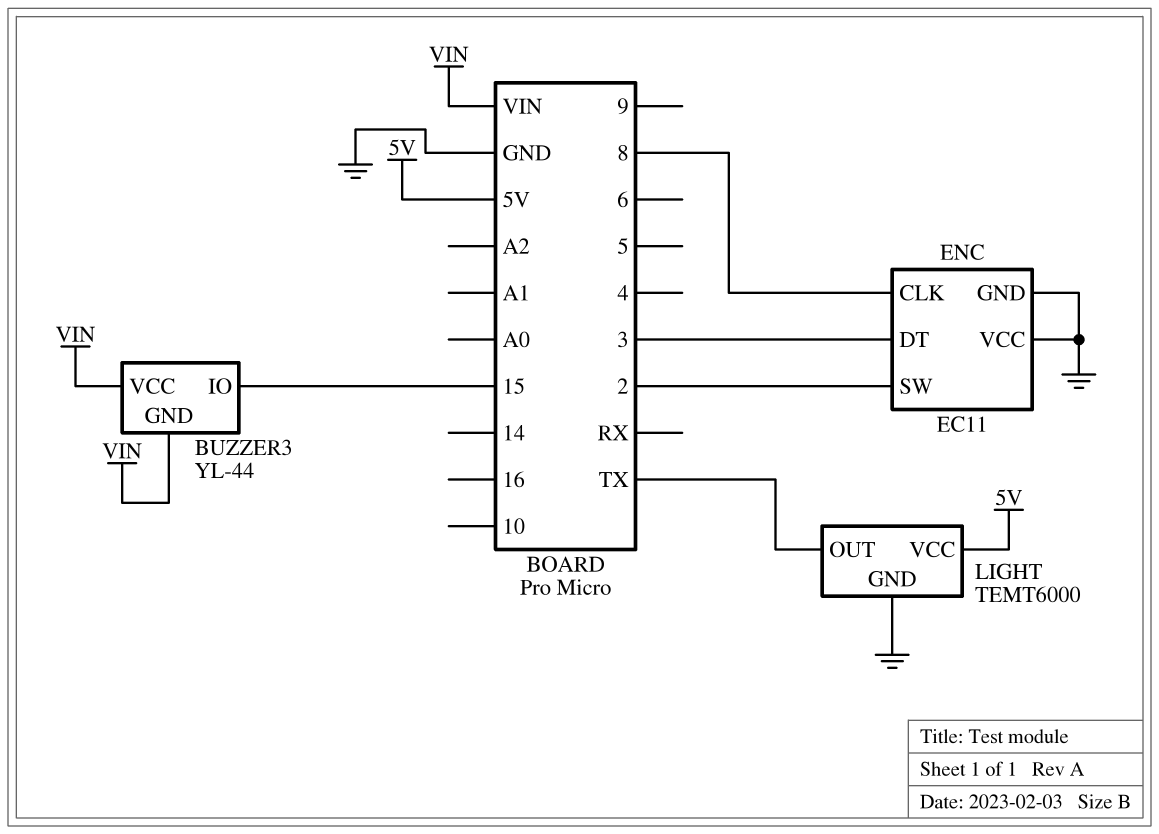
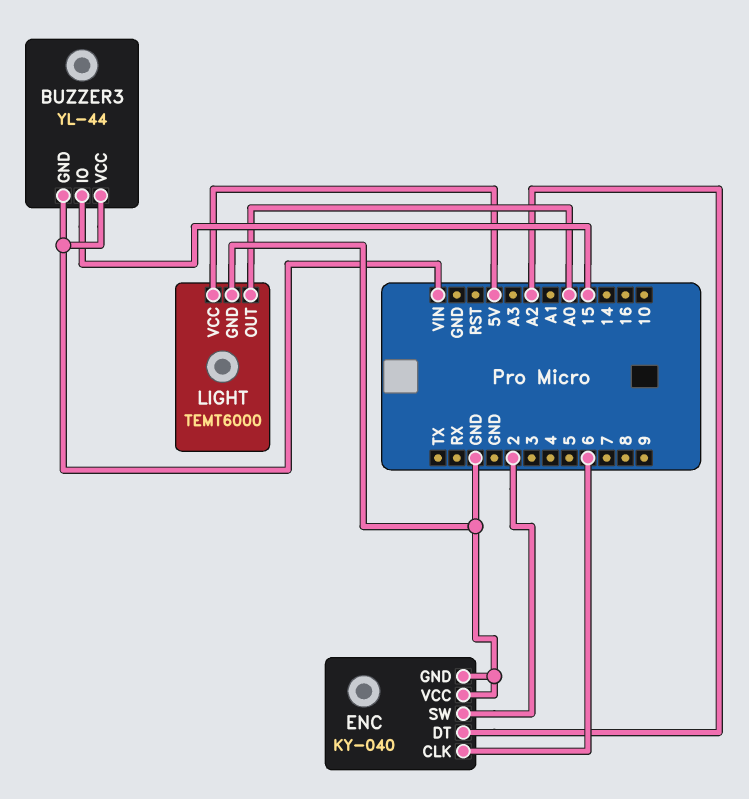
ENC: EC11 -> KY-040
ENC pin CLK: 8 -> 6
ENC pin DT: 3 -> A2
LIGHT pin OUT: TX -> A0

